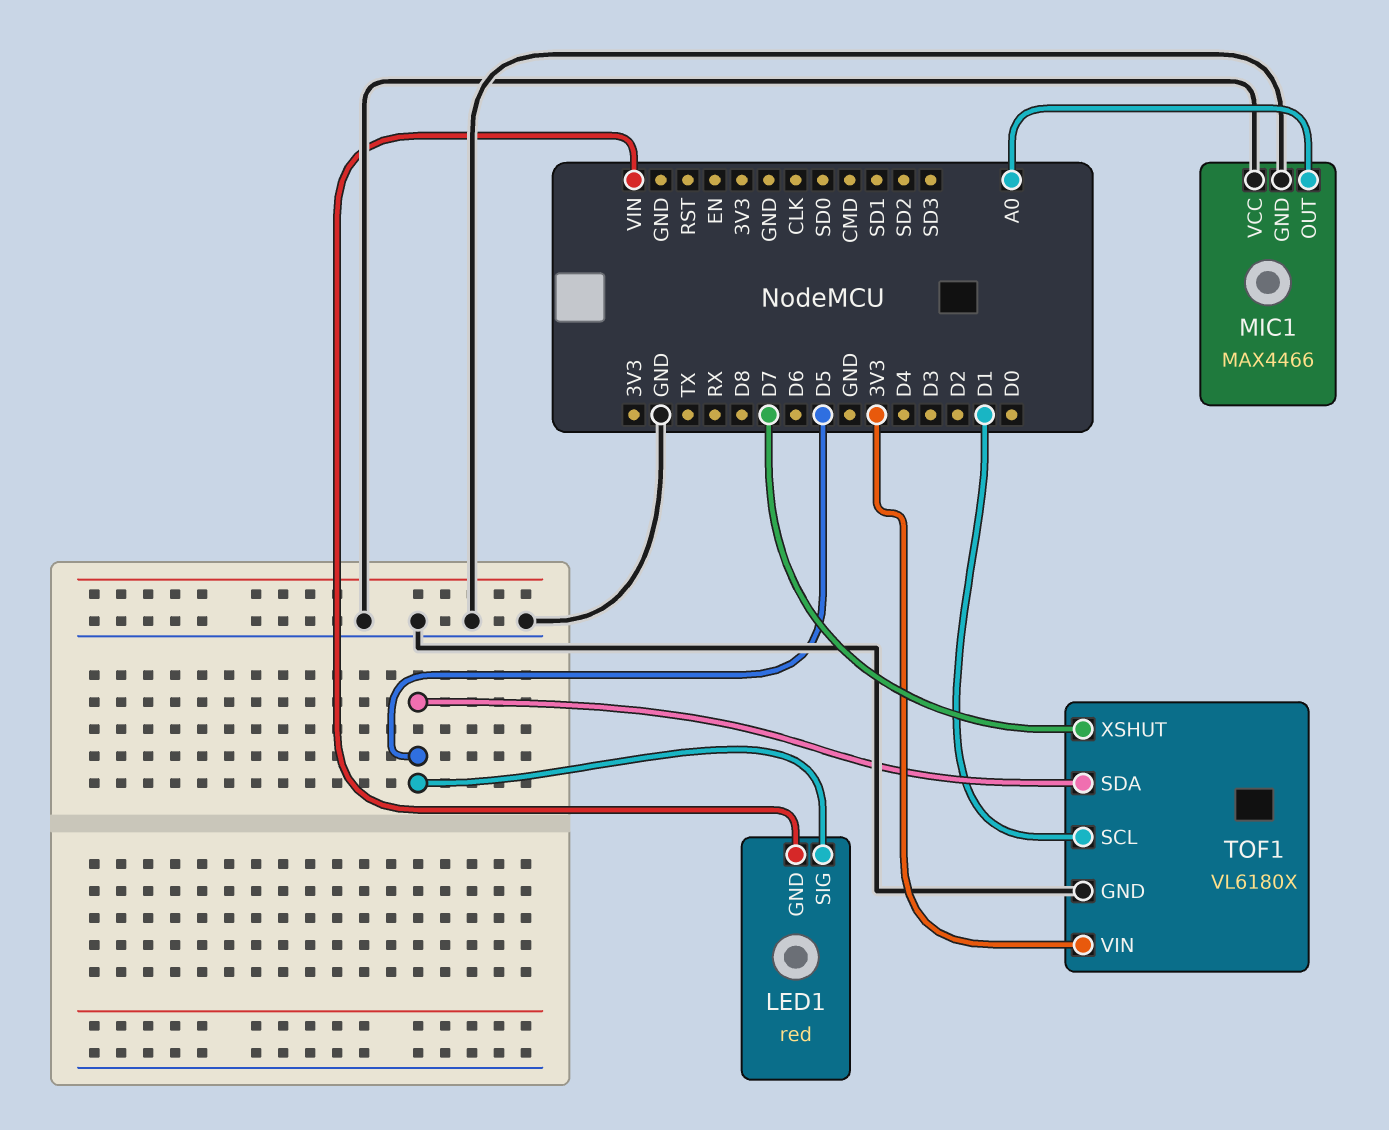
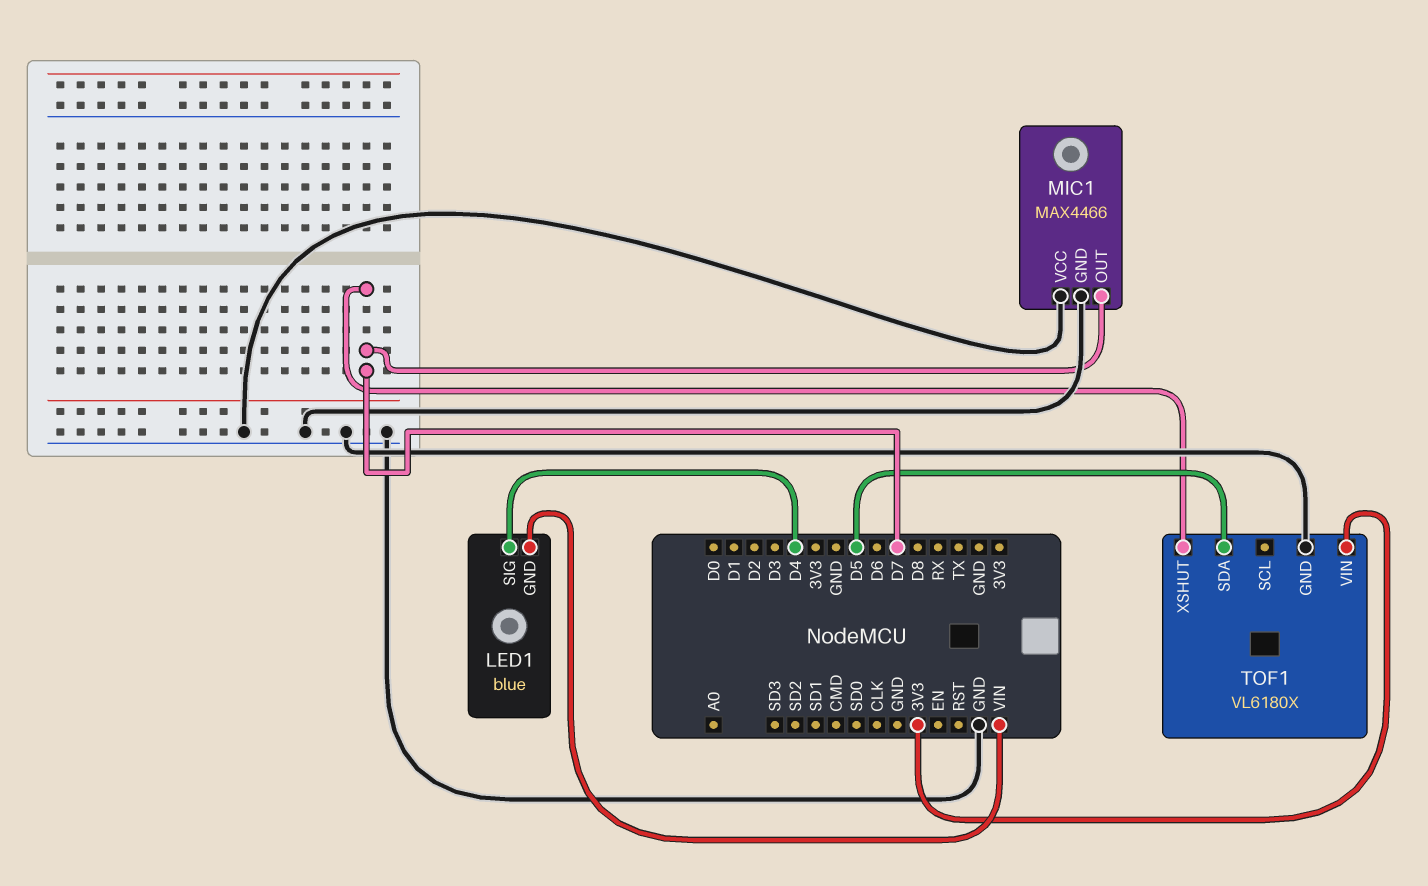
LED1: red -> blue
LED1 pin SIG: D5 -> D4
MIC1 pin OUT: A0 -> D7
TOF1 pin SCL: D1 -> none

